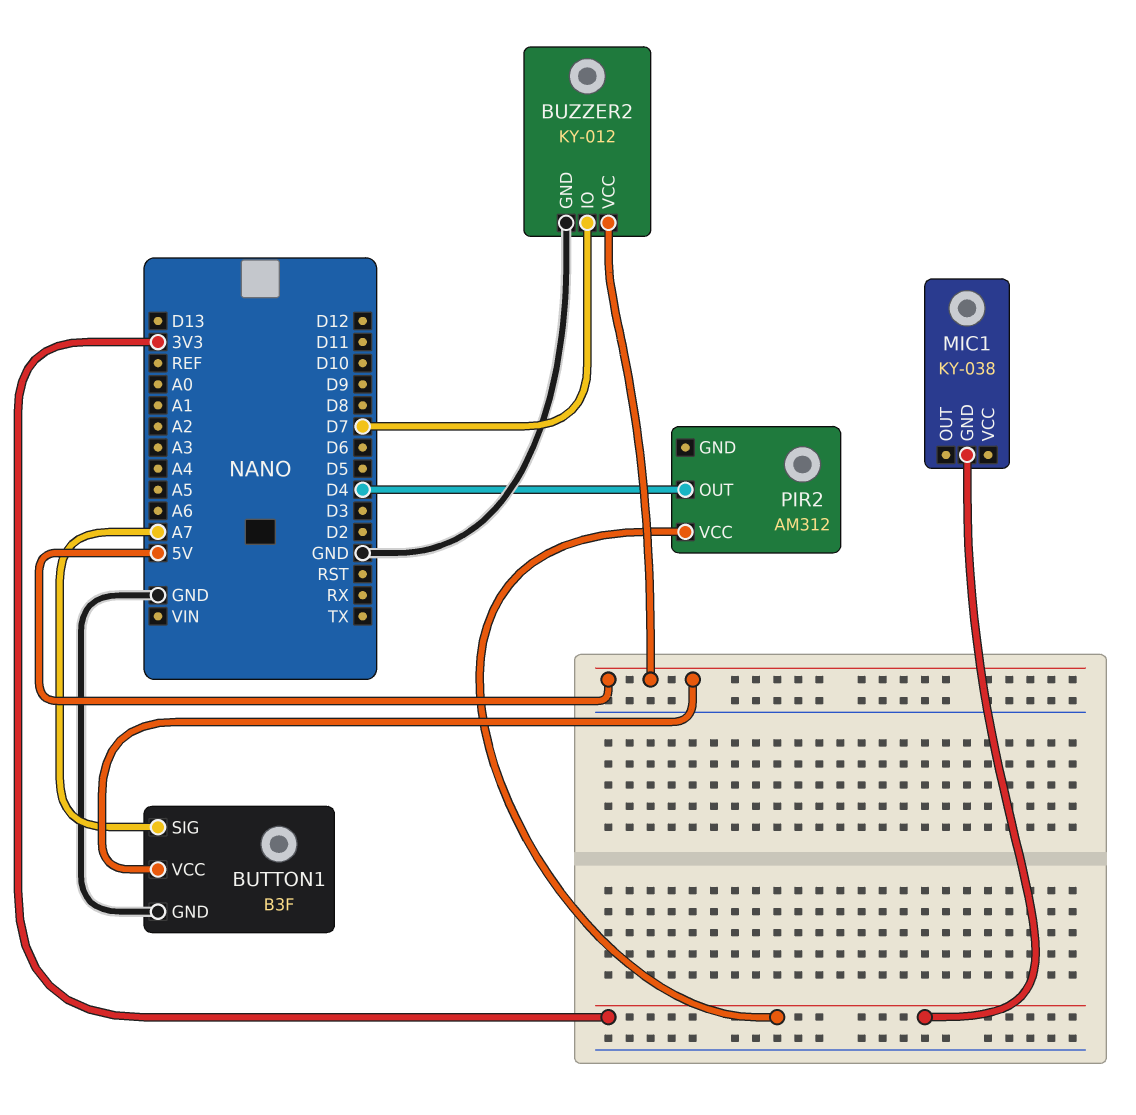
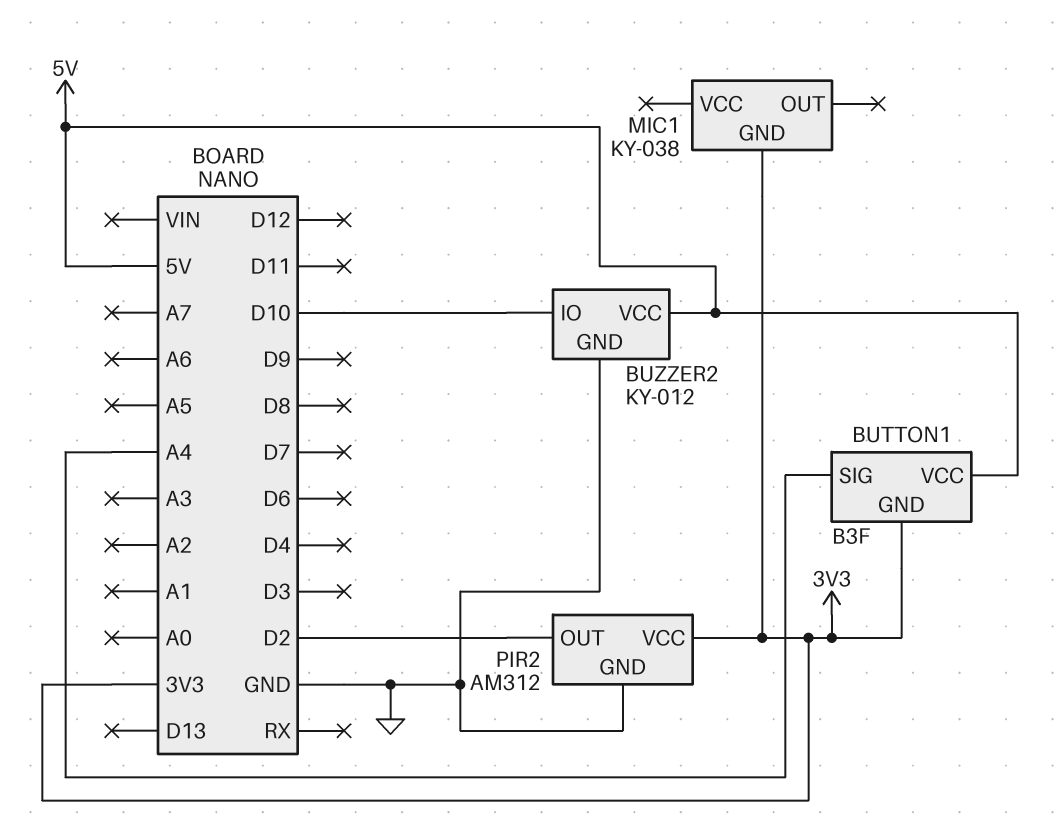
BUTTON1 pin GND: GND -> 3V3
BUTTON1 pin SIG: A7 -> A4
BUZZER2 pin IO: D7 -> D10
PIR2 pin GND: none -> GND
PIR2 pin OUT: D4 -> D2

